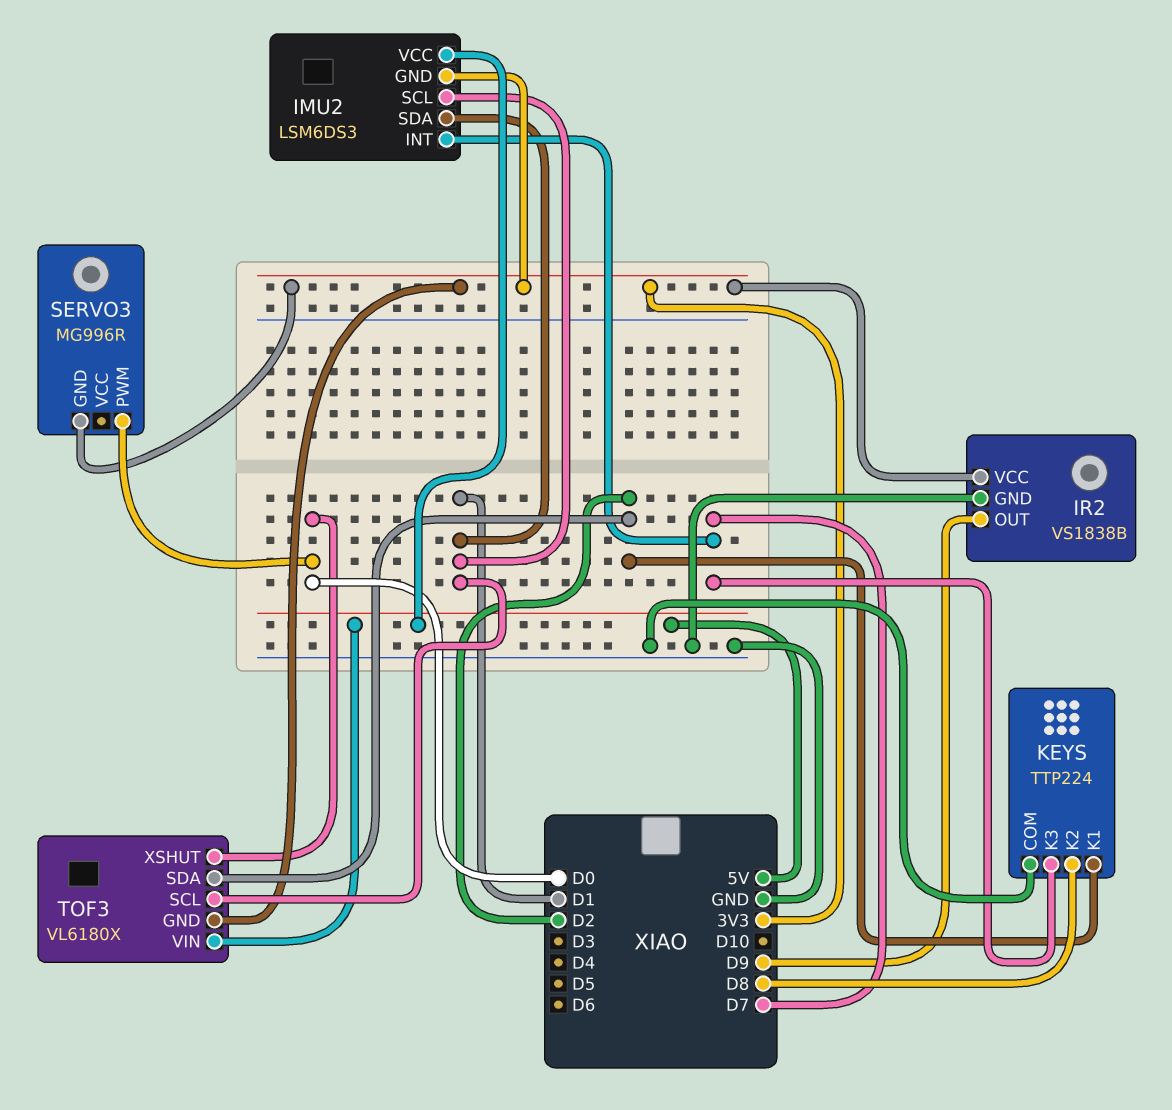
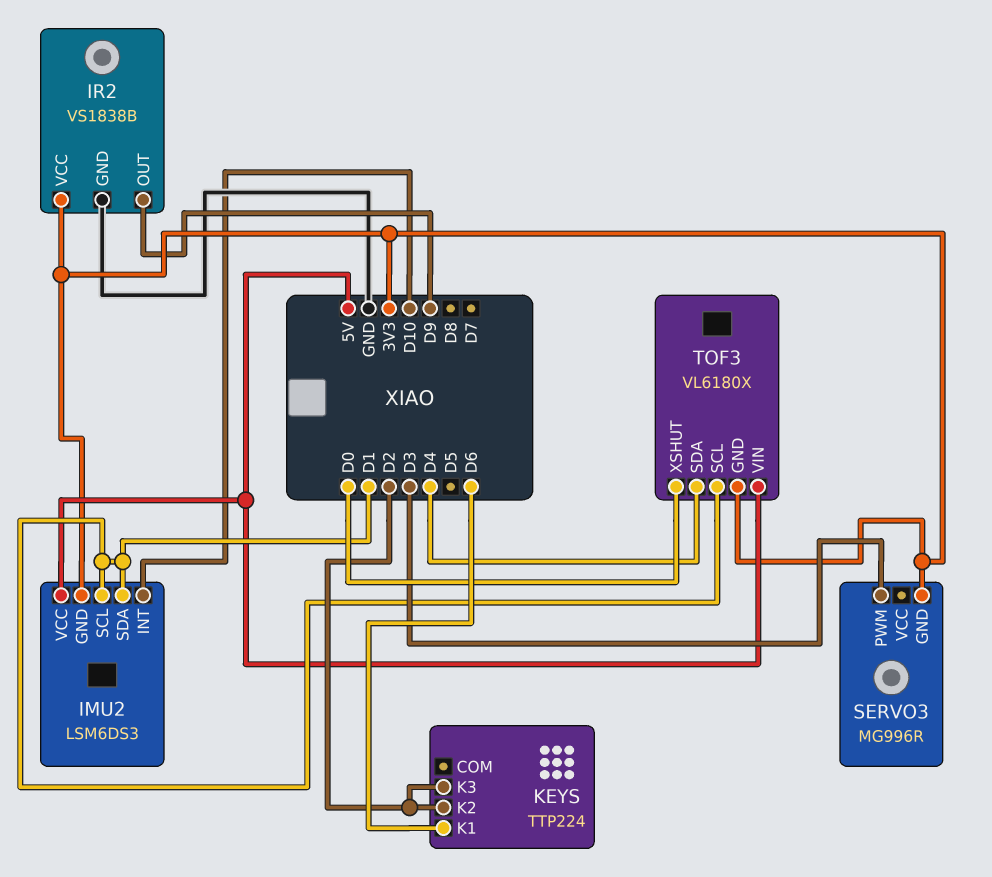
IMU2 pin INT: D7 -> D10
KEYS pin COM: GND -> none
KEYS pin K1: D2 -> D6
KEYS pin K2: D8 -> D2
KEYS pin K3: D7 -> D2
SERVO3 pin PWM: D0 -> D3
TOF3 pin SDA: D2 -> D4

